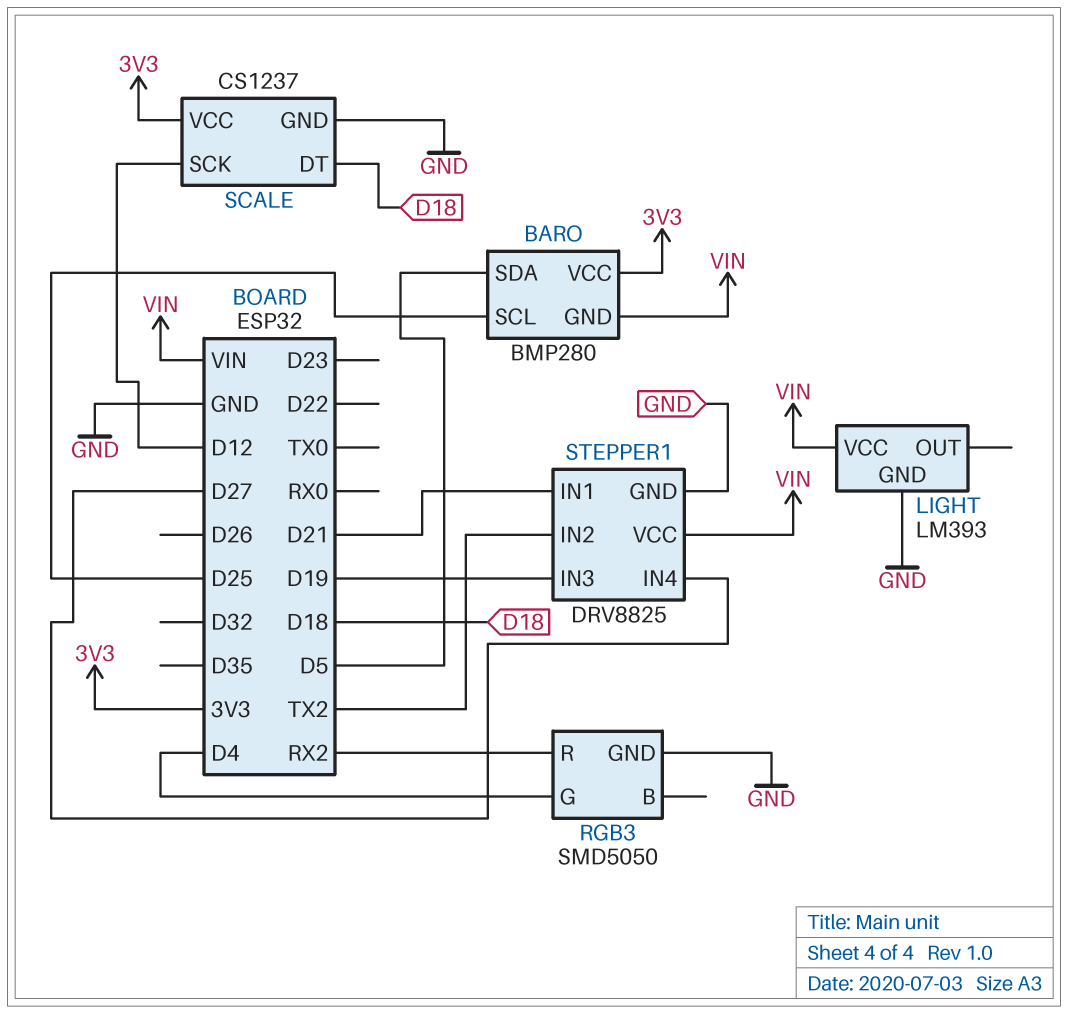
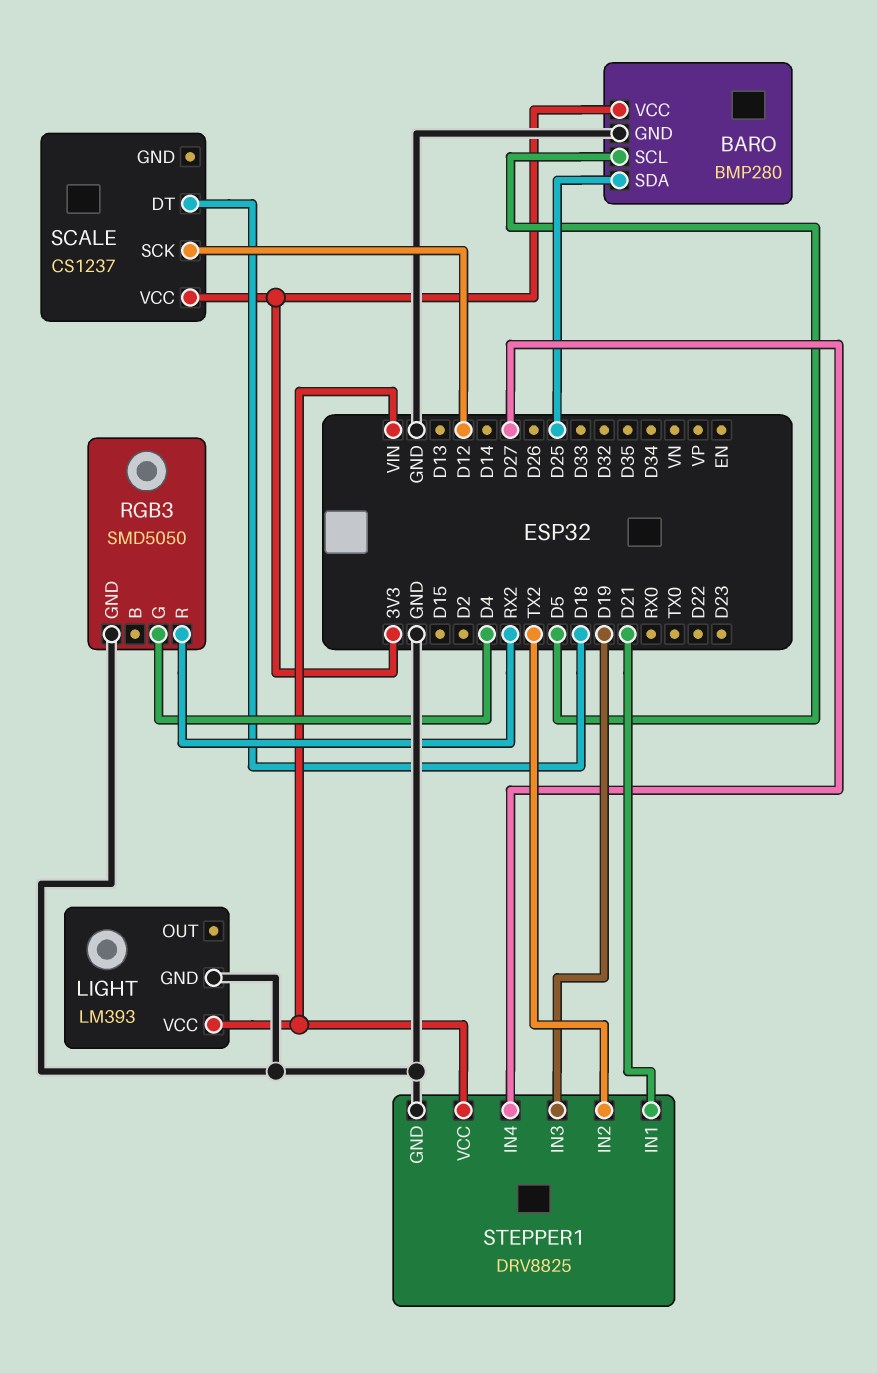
BARO pin GND: VIN -> GND
BARO pin SCL: D25 -> D5
BARO pin SDA: D5 -> D25
SCALE pin GND: GND -> none

